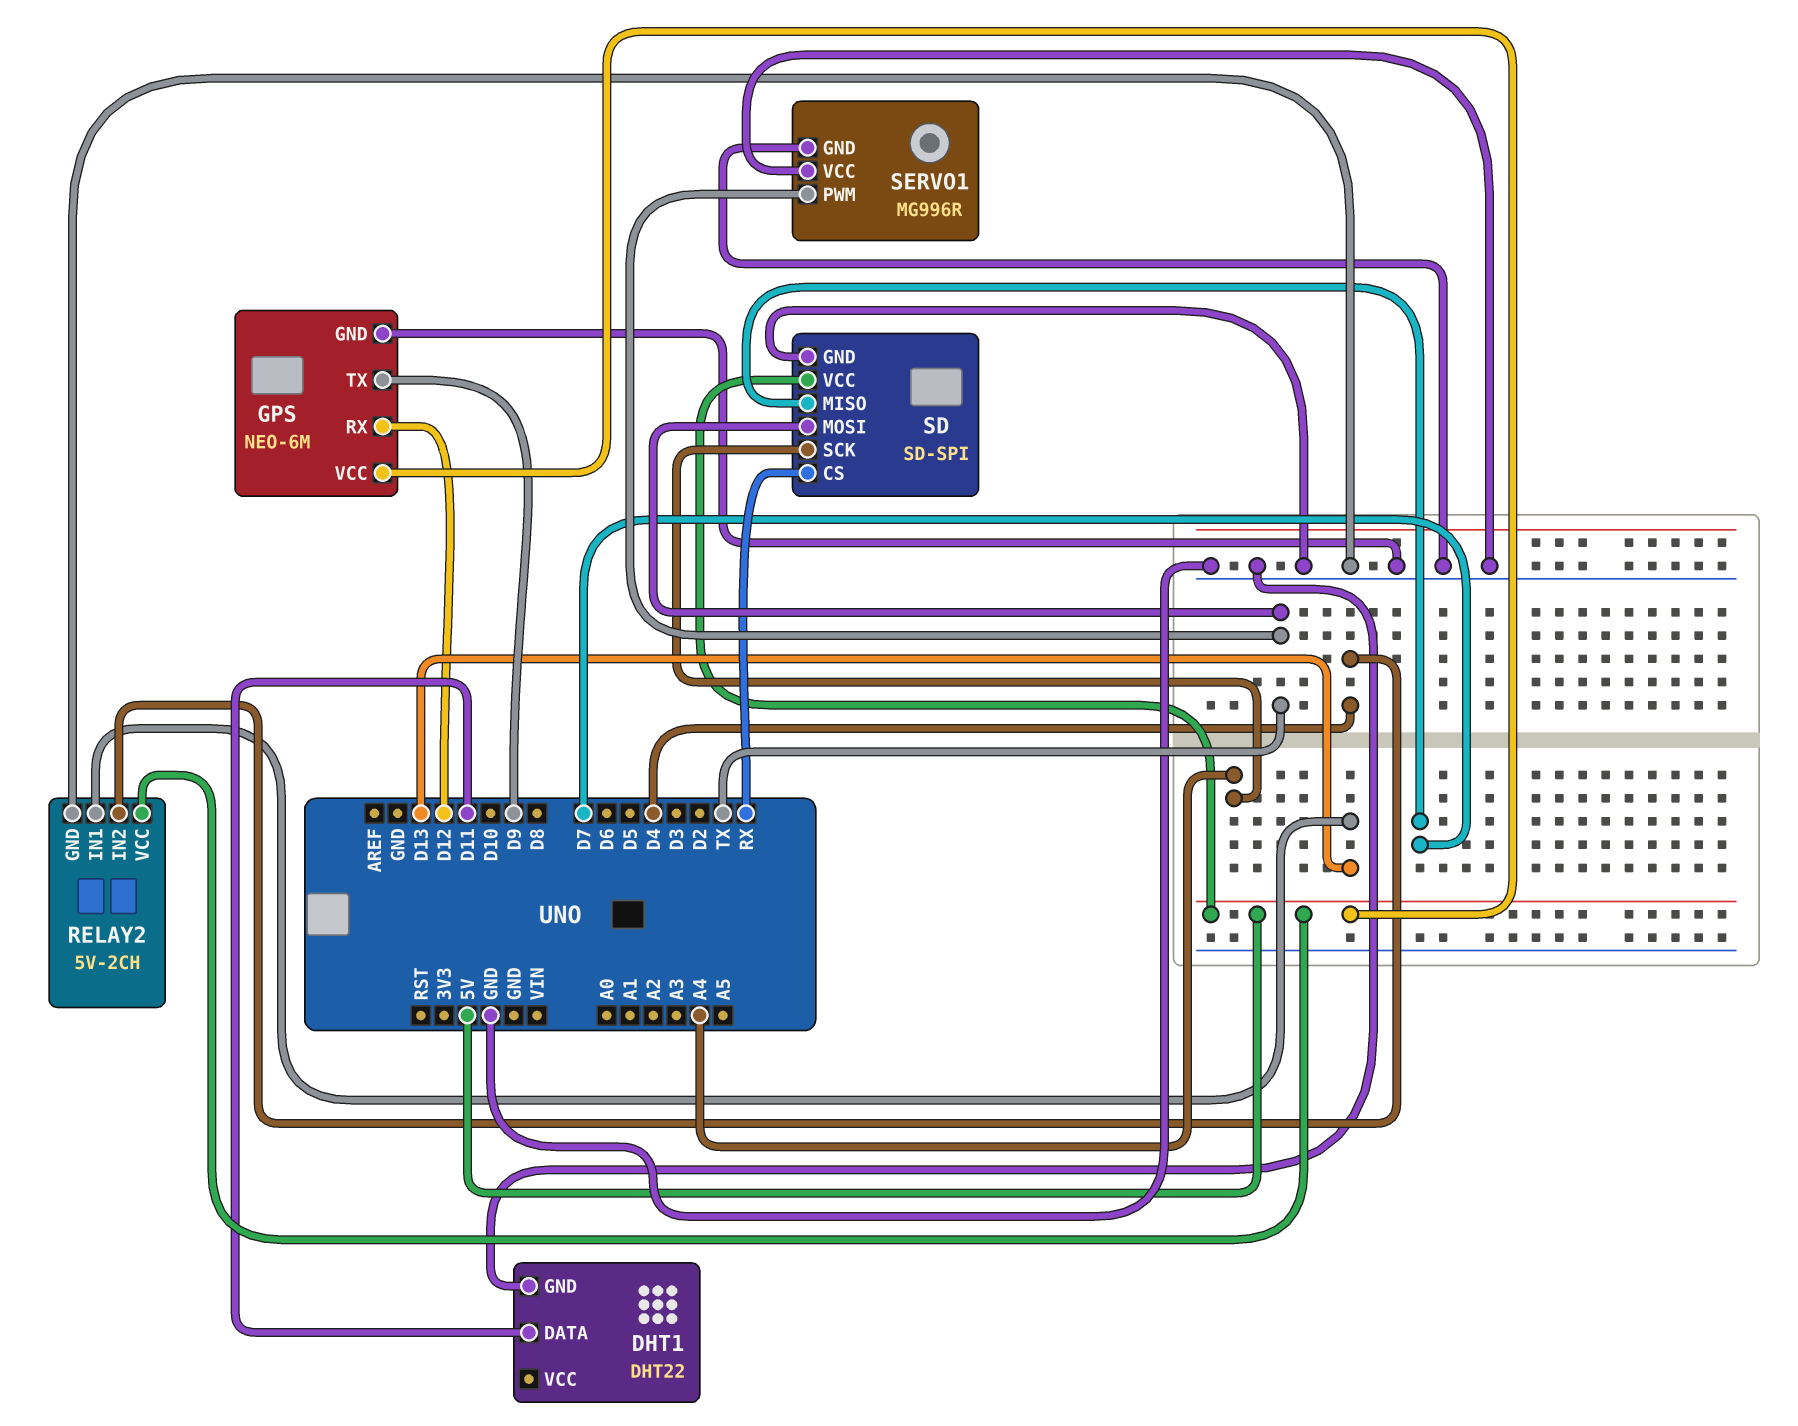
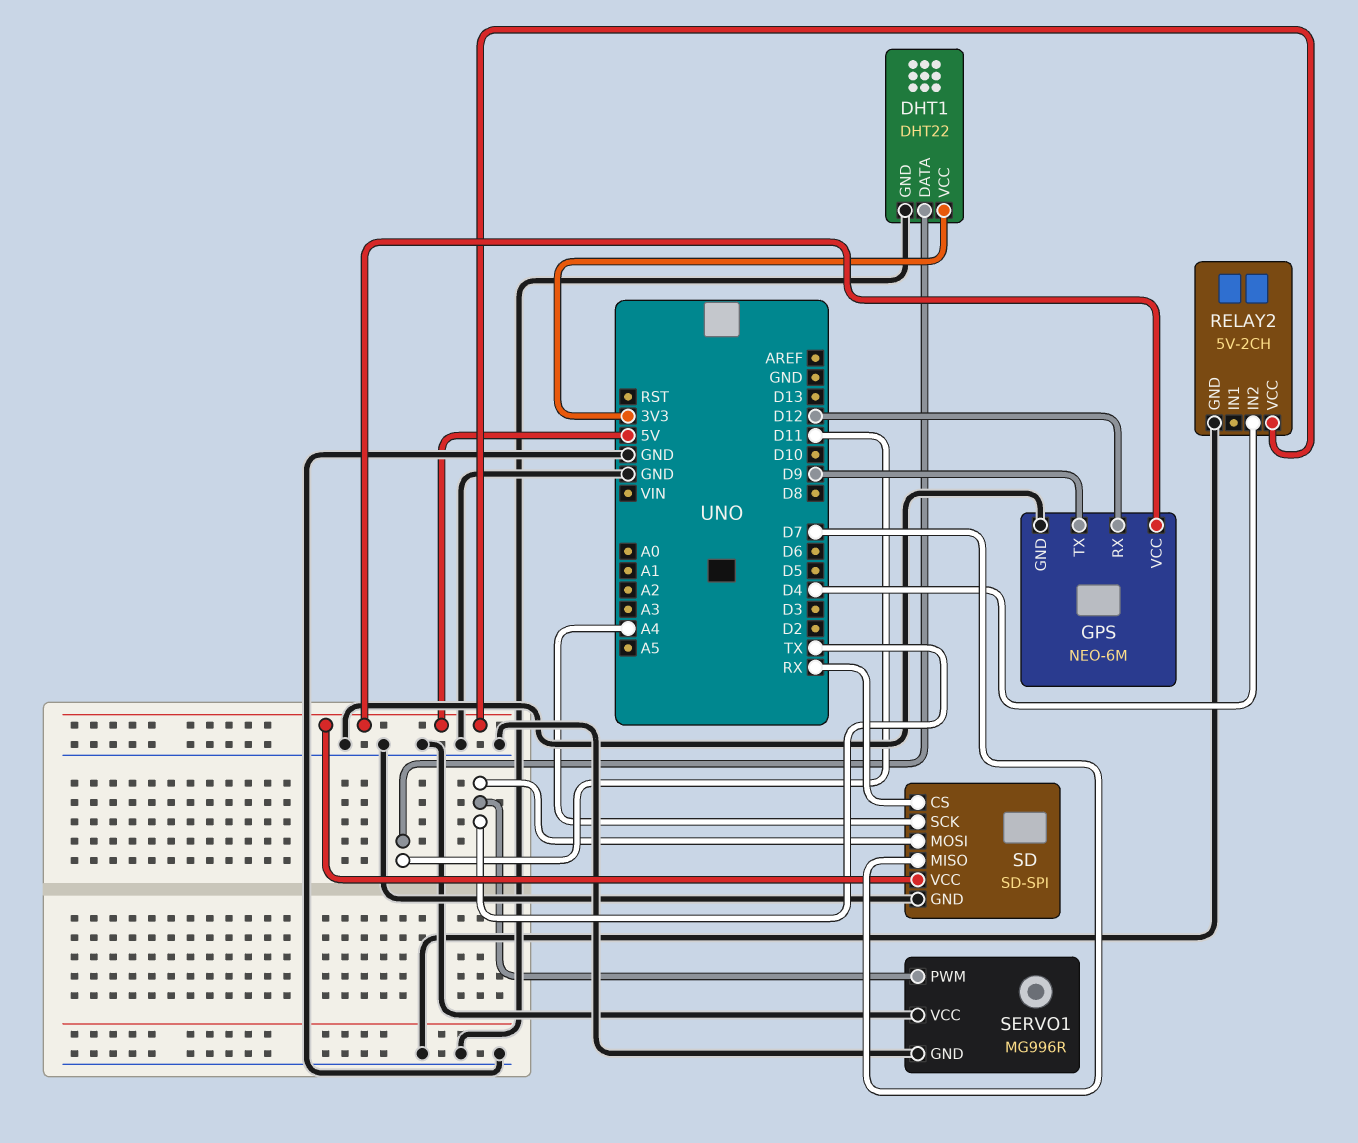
DHT1 pin VCC: none -> 3V3
RELAY2 pin IN1: D13 -> none

